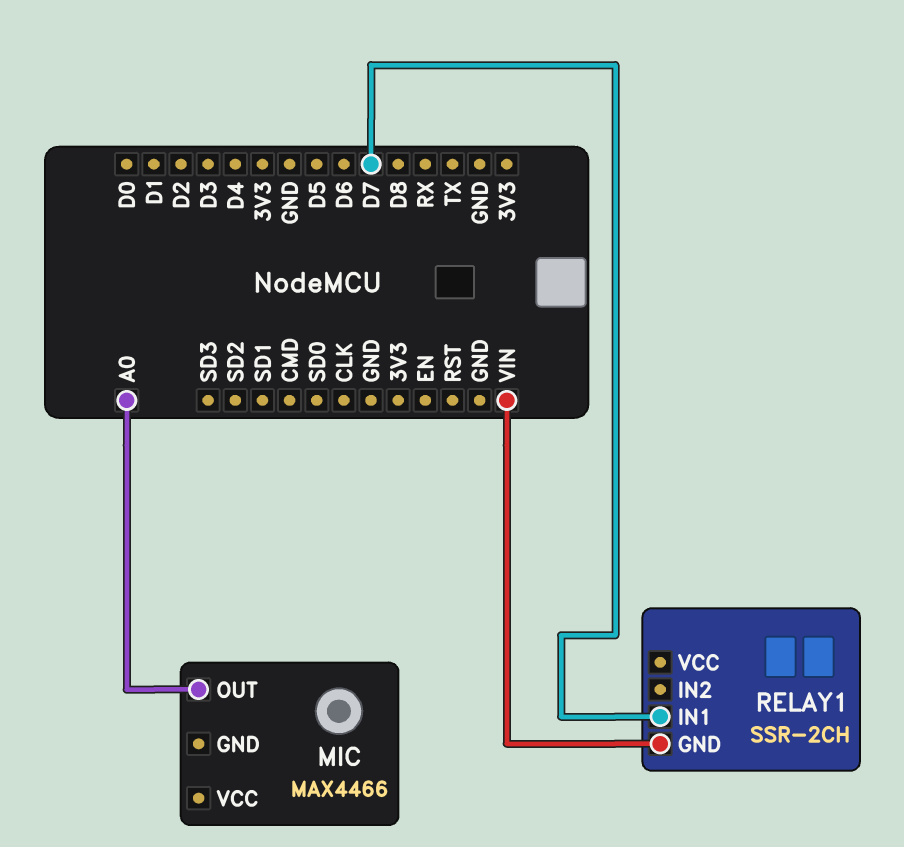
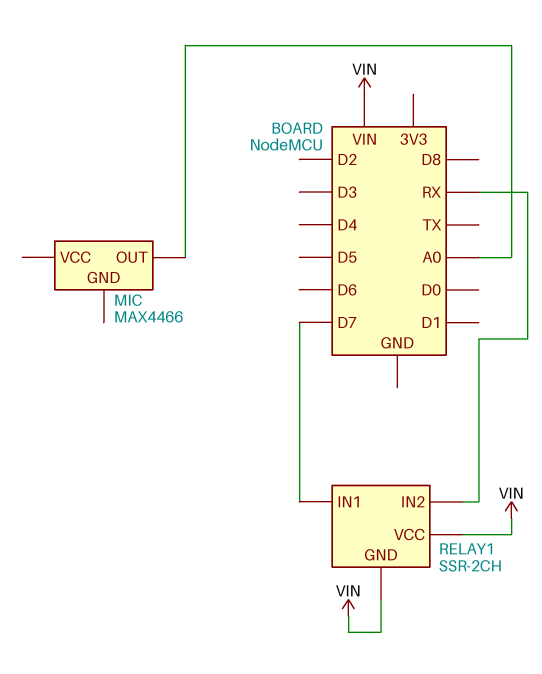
RELAY1 pin IN2: none -> RX
RELAY1 pin VCC: none -> VIN

